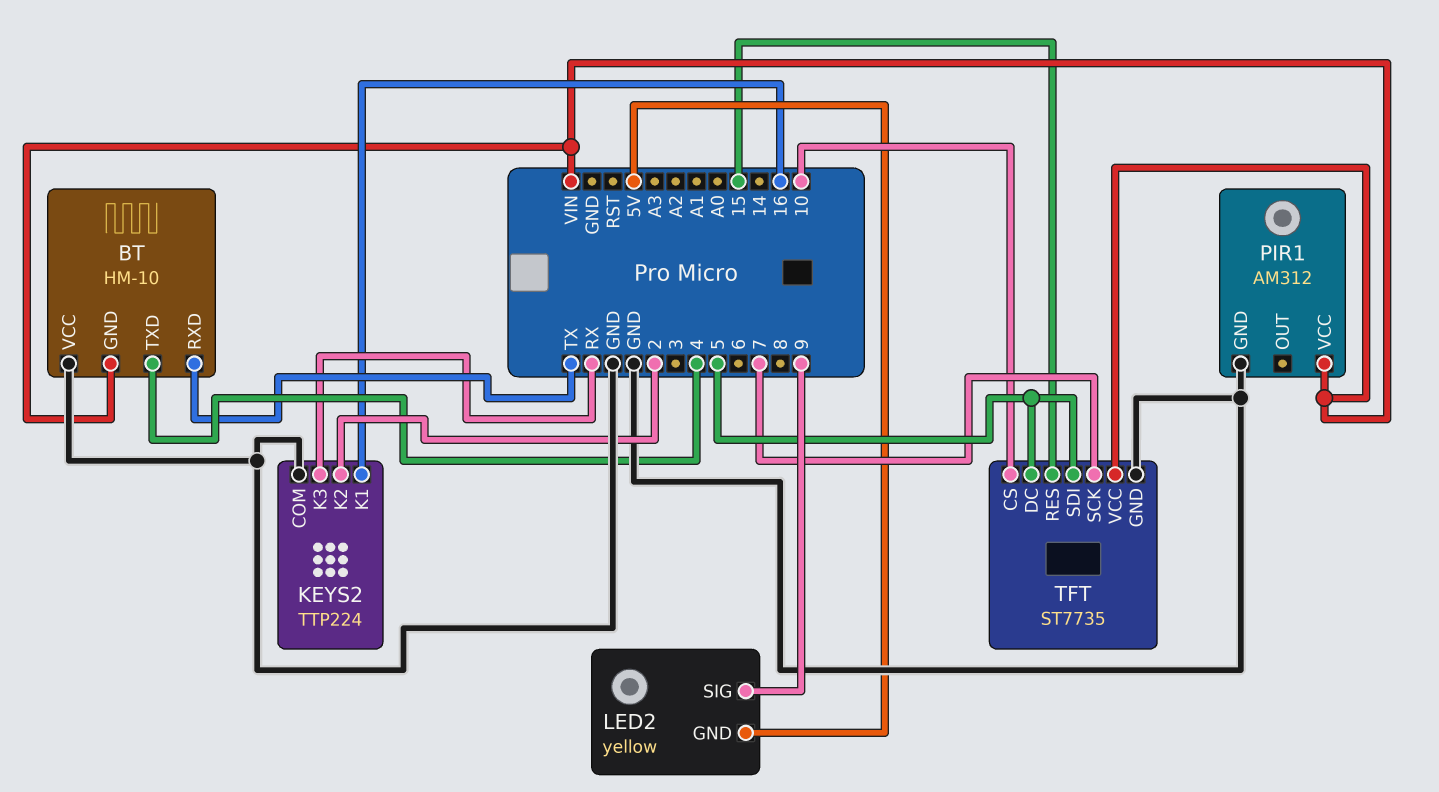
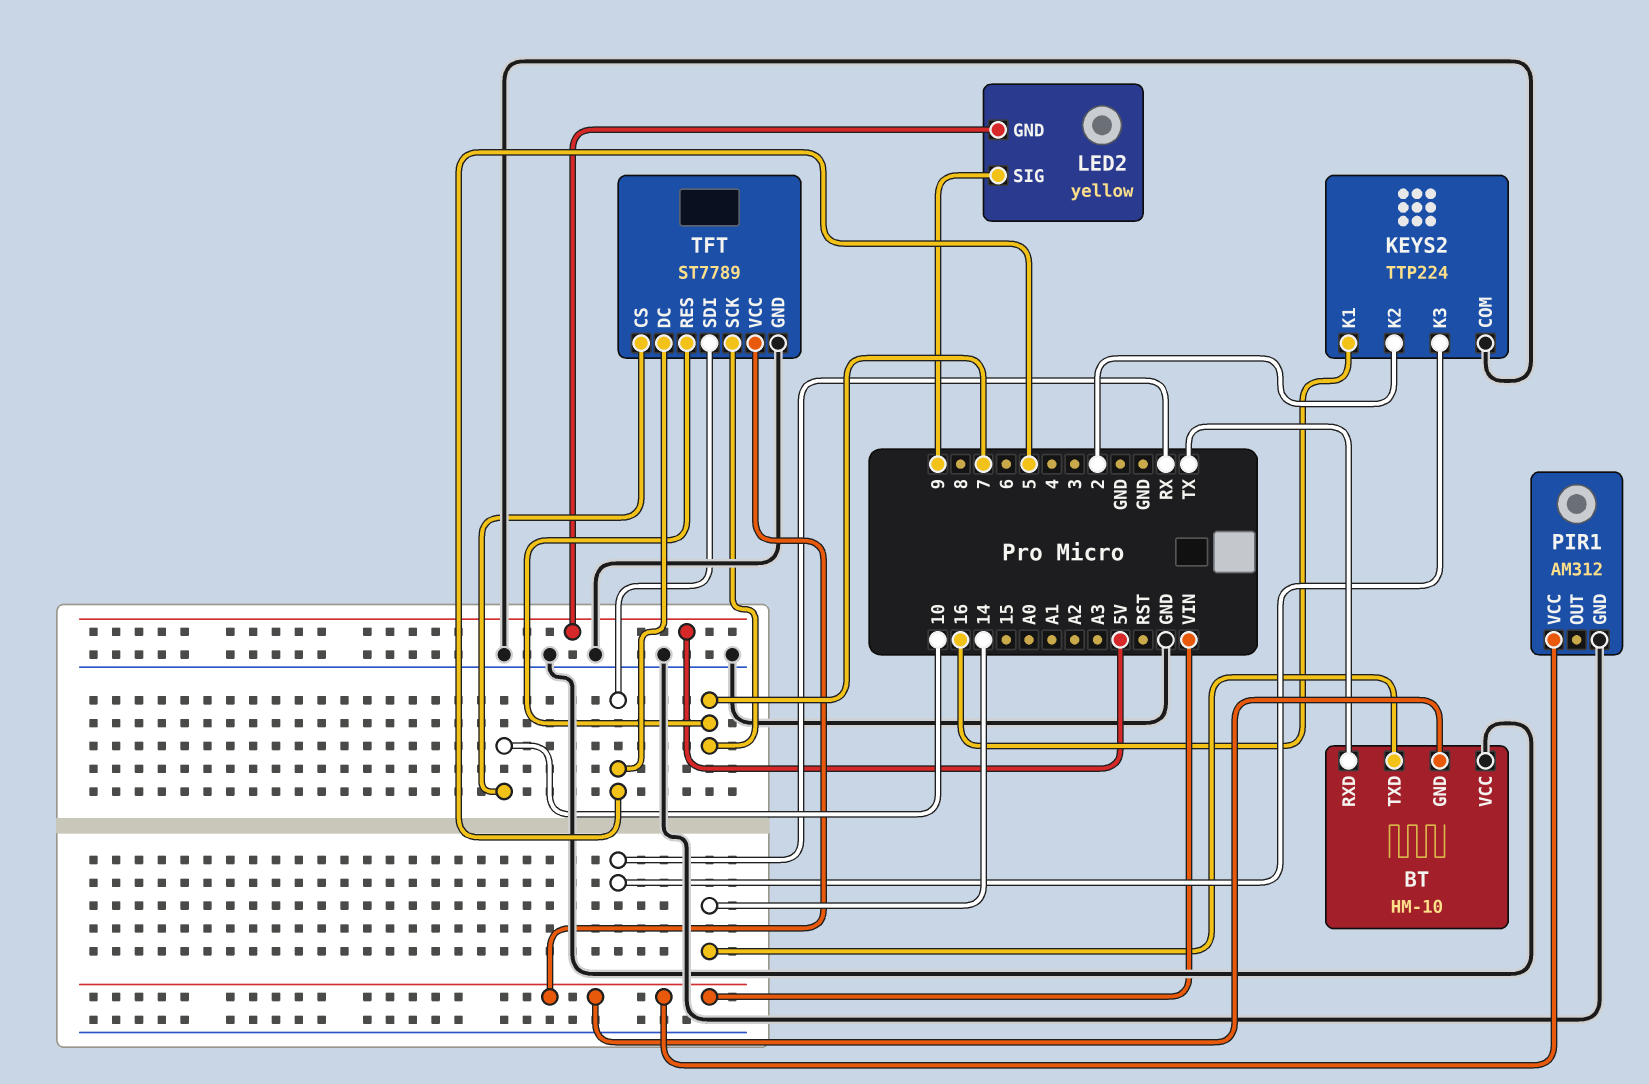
BT pin TXD: 4 -> 14
TFT: ST7735 -> ST7789
TFT pin RES: 15 -> 7

